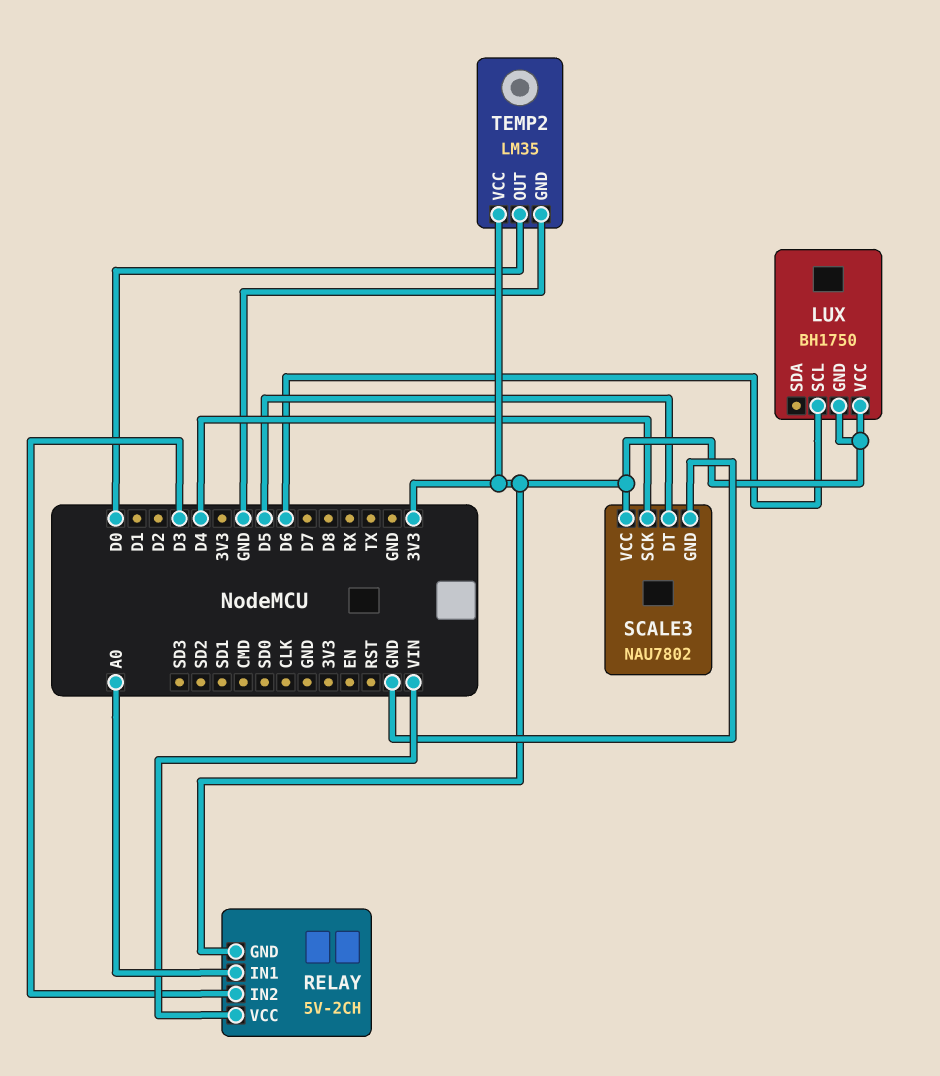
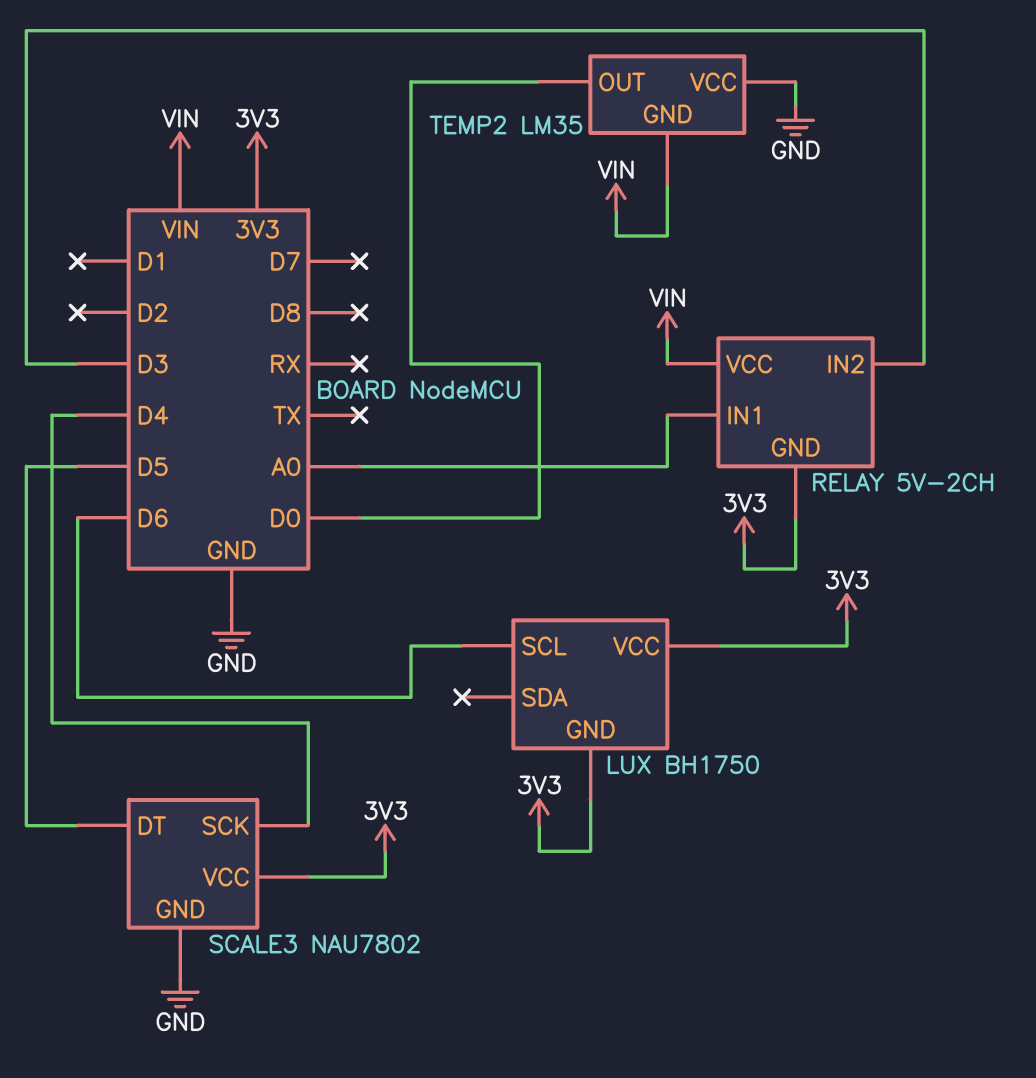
TEMP2 pin GND: GND -> VIN
TEMP2 pin VCC: 3V3 -> GND

